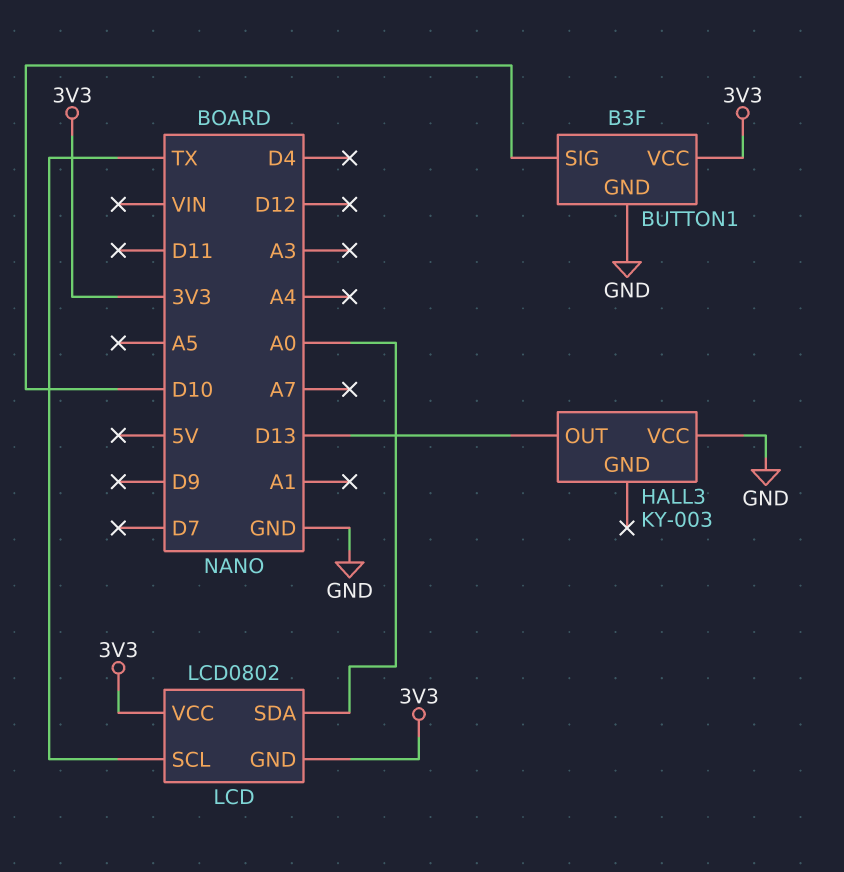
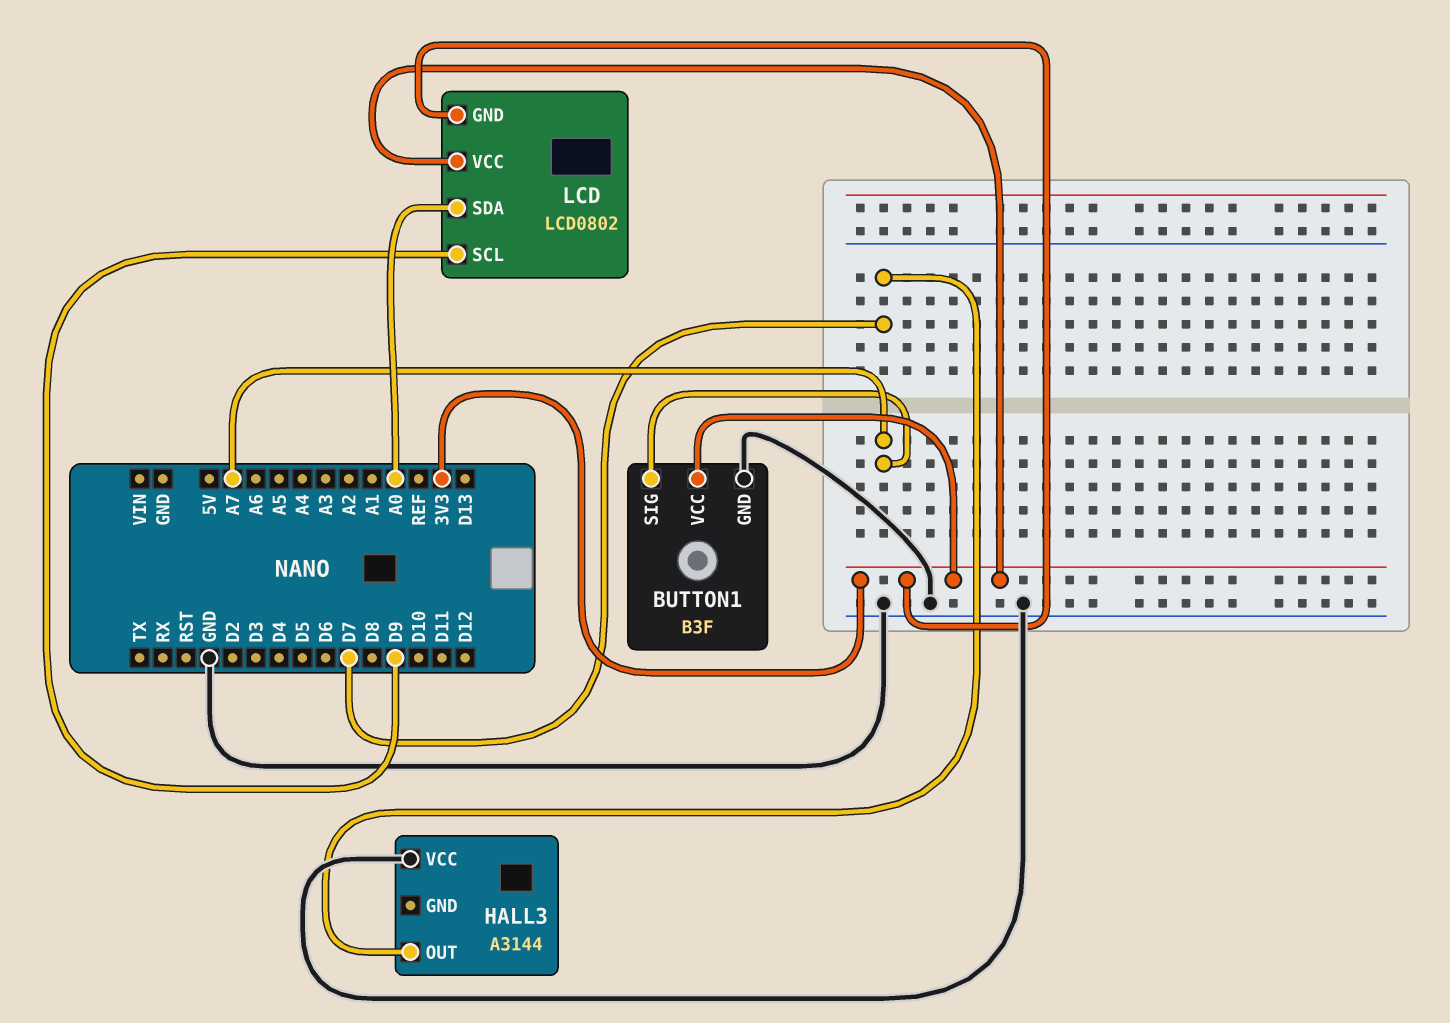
BUTTON1 pin SIG: D10 -> A7
HALL3: KY-003 -> A3144
HALL3 pin OUT: D13 -> D7
LCD pin SCL: TX -> D9

